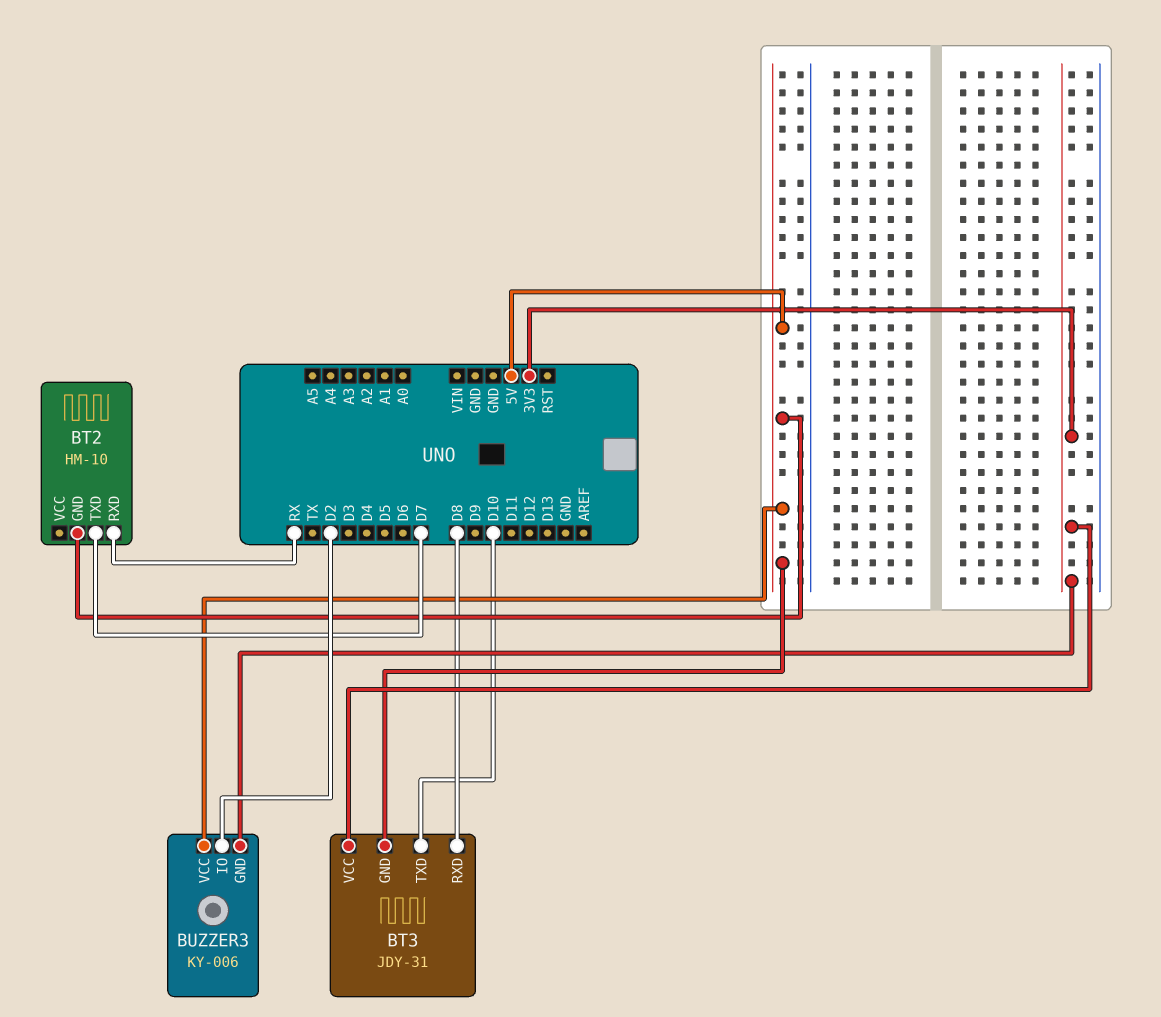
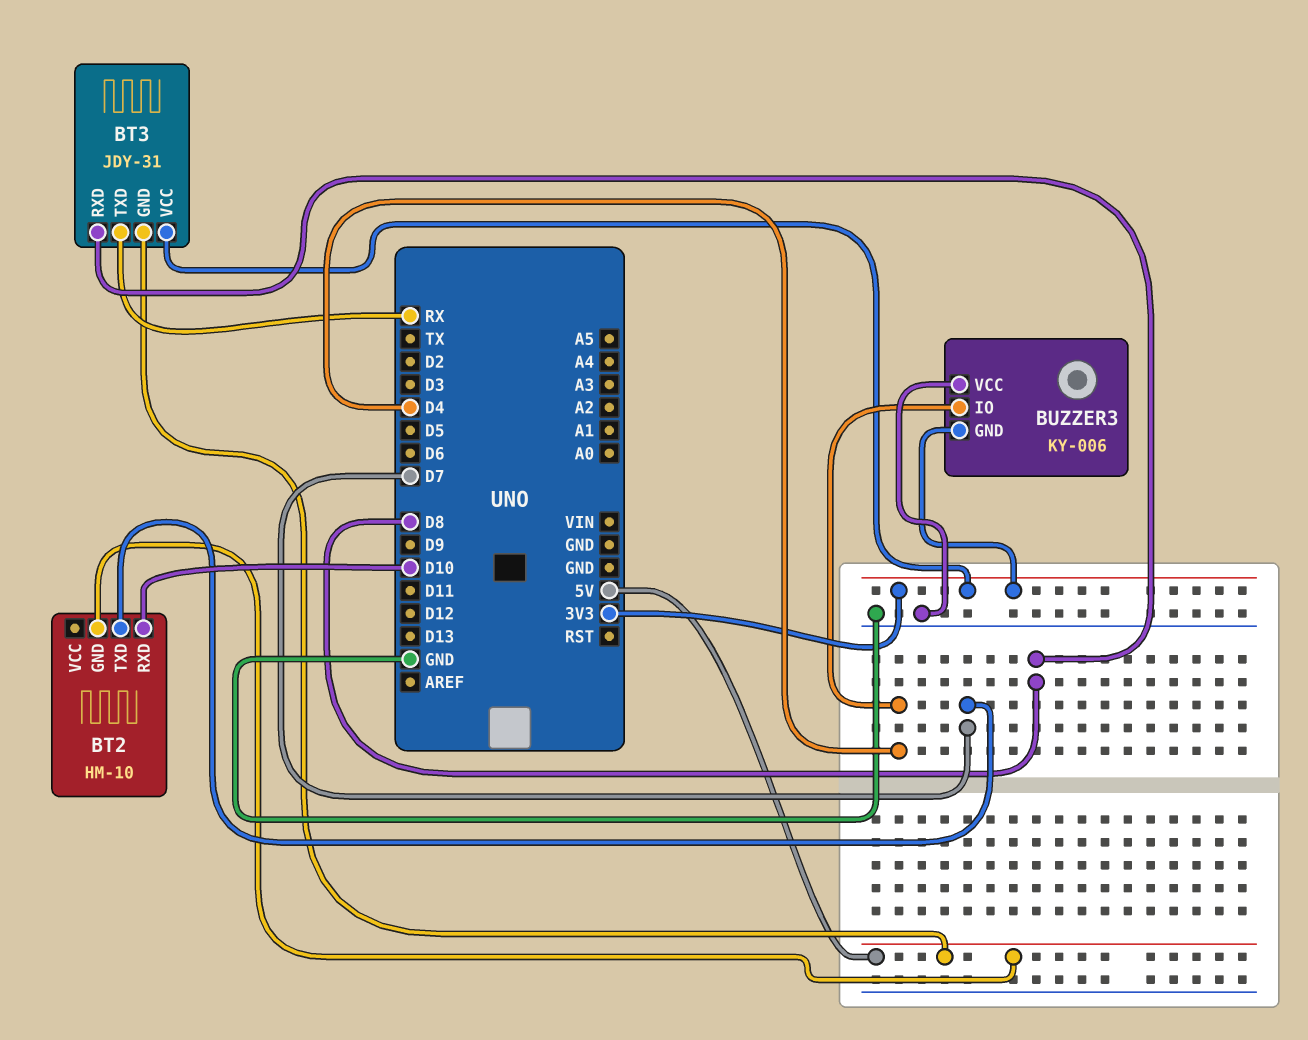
BT2 pin RXD: RX -> D10
BT3 pin TXD: D10 -> RX
BUZZER3 pin IO: D2 -> D4
BUZZER3 pin VCC: 5V -> GND

